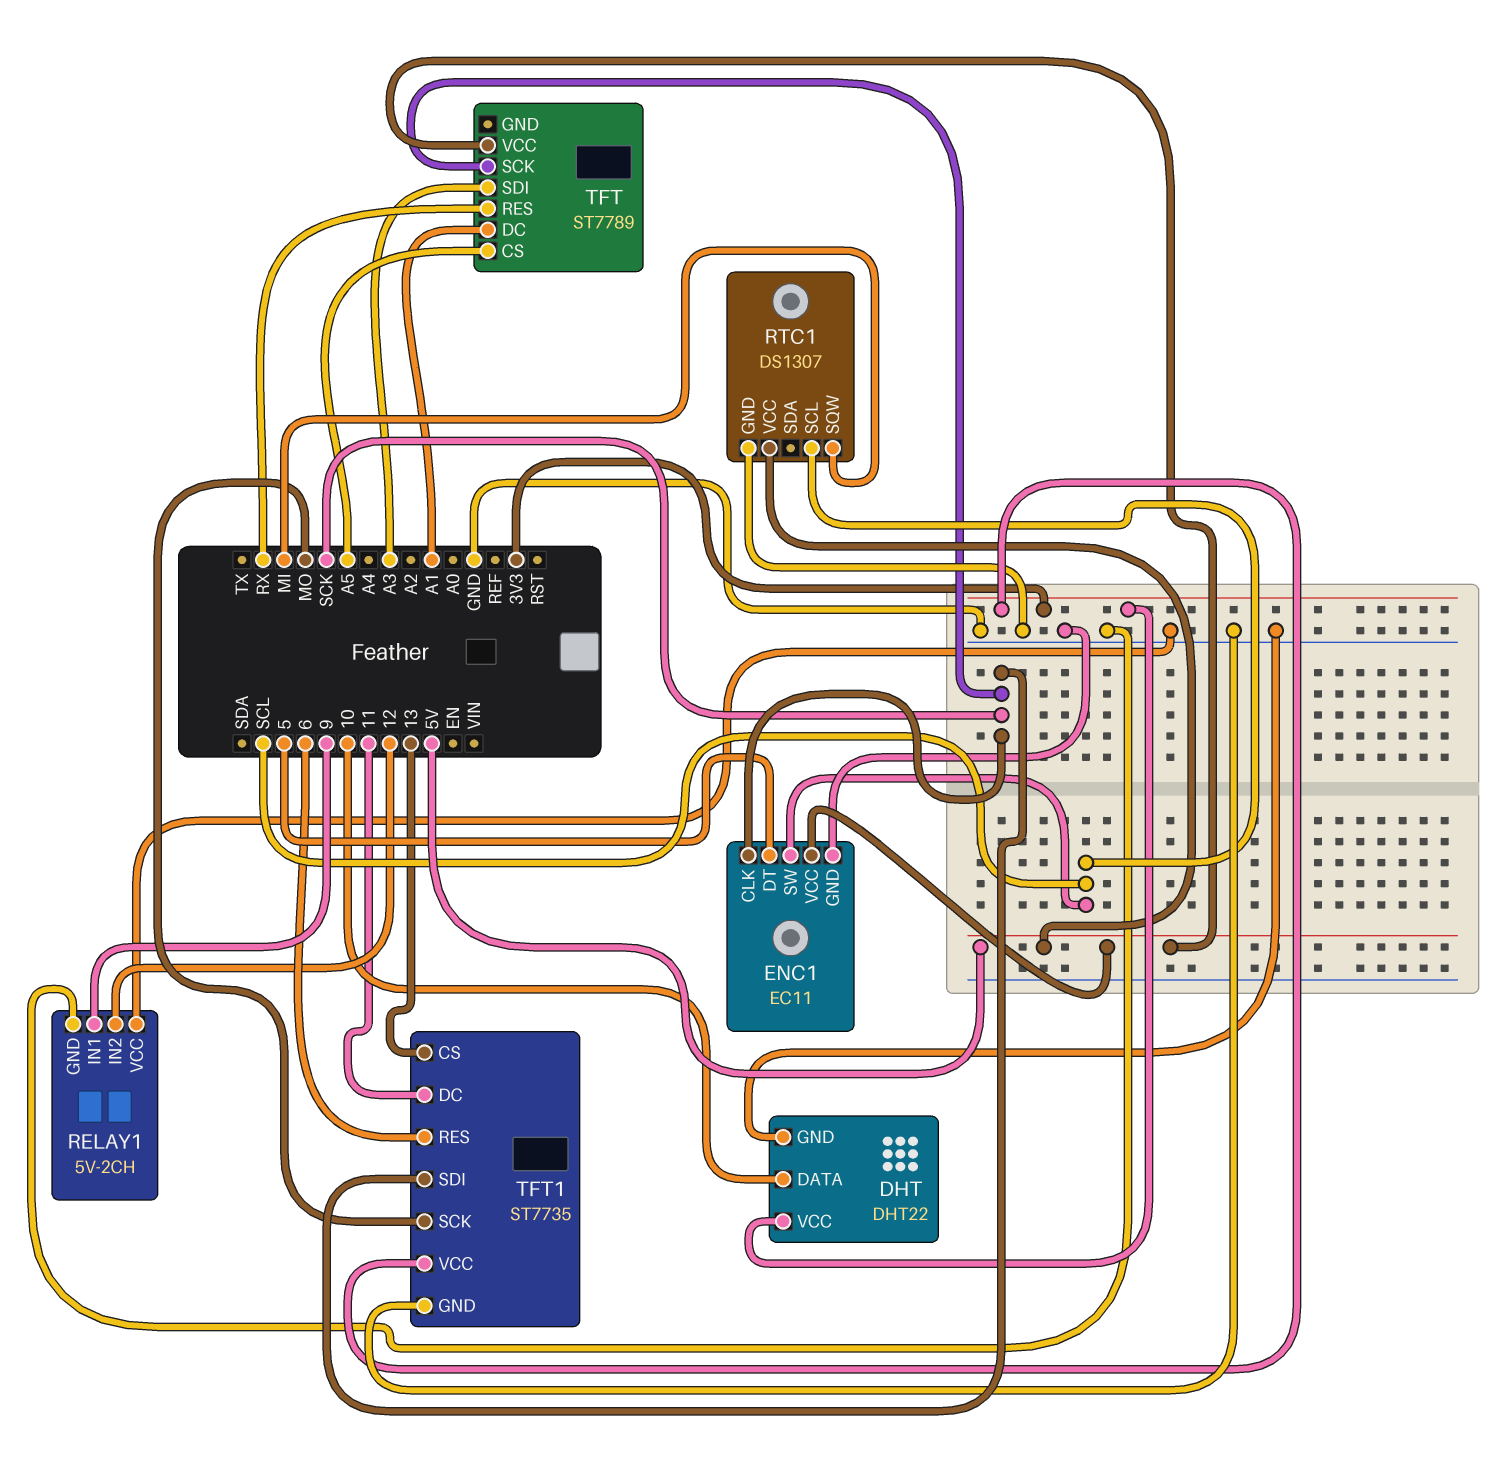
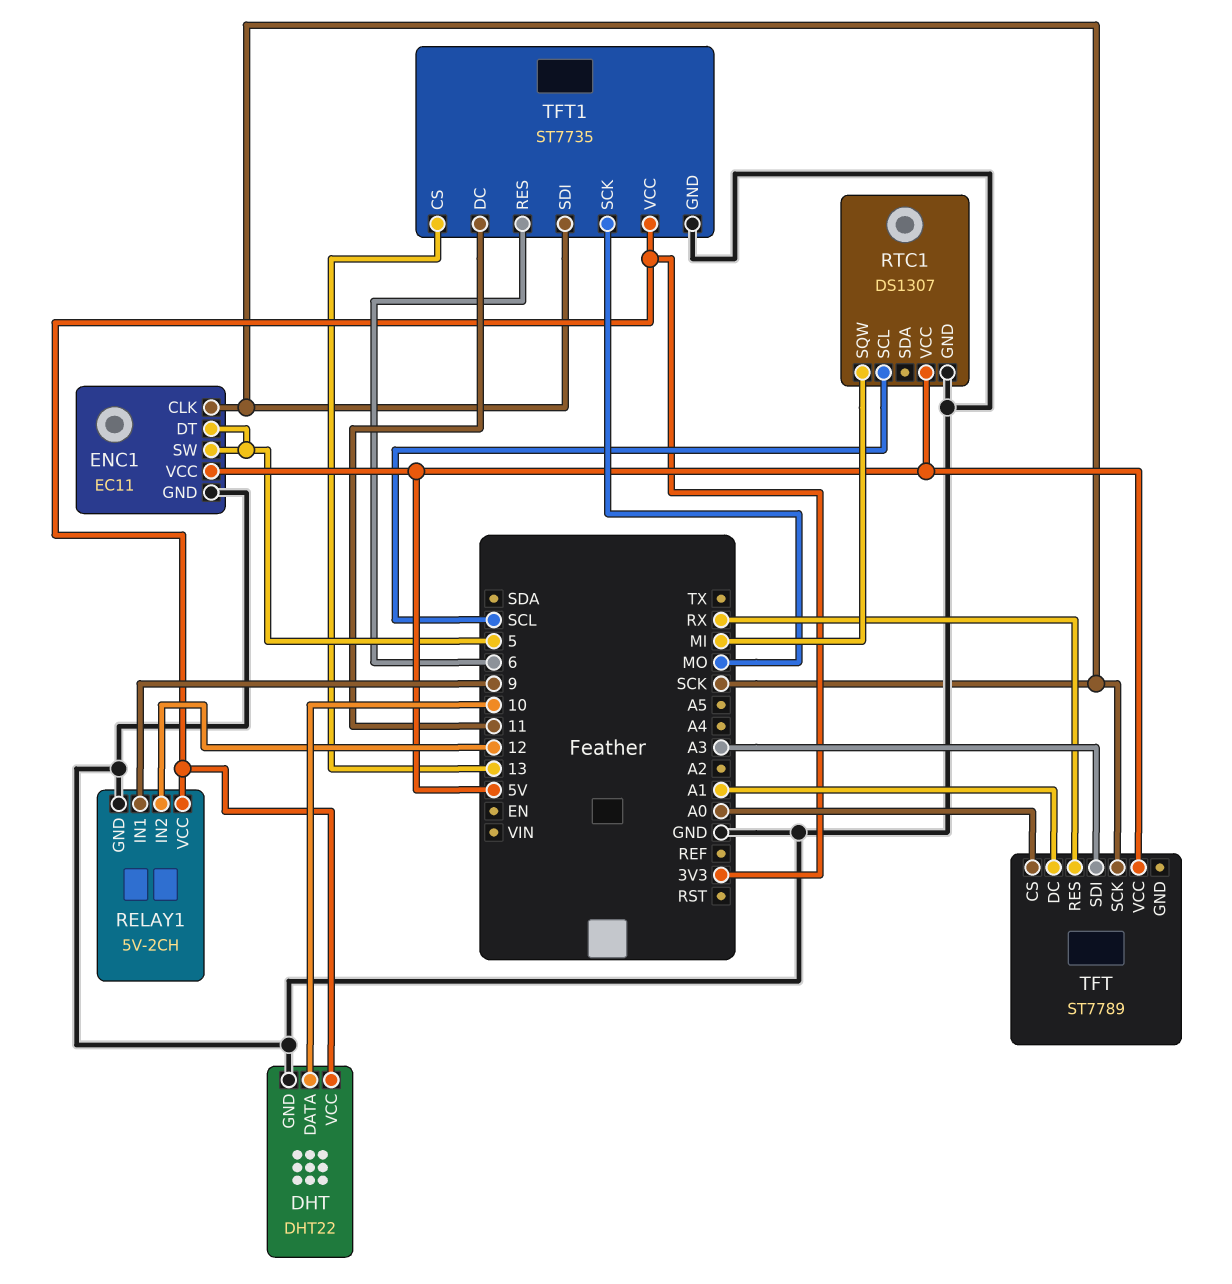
ENC1 pin SW: SCL -> 5
RELAY1 pin VCC: GND -> 3V3
TFT pin CS: A5 -> A0

